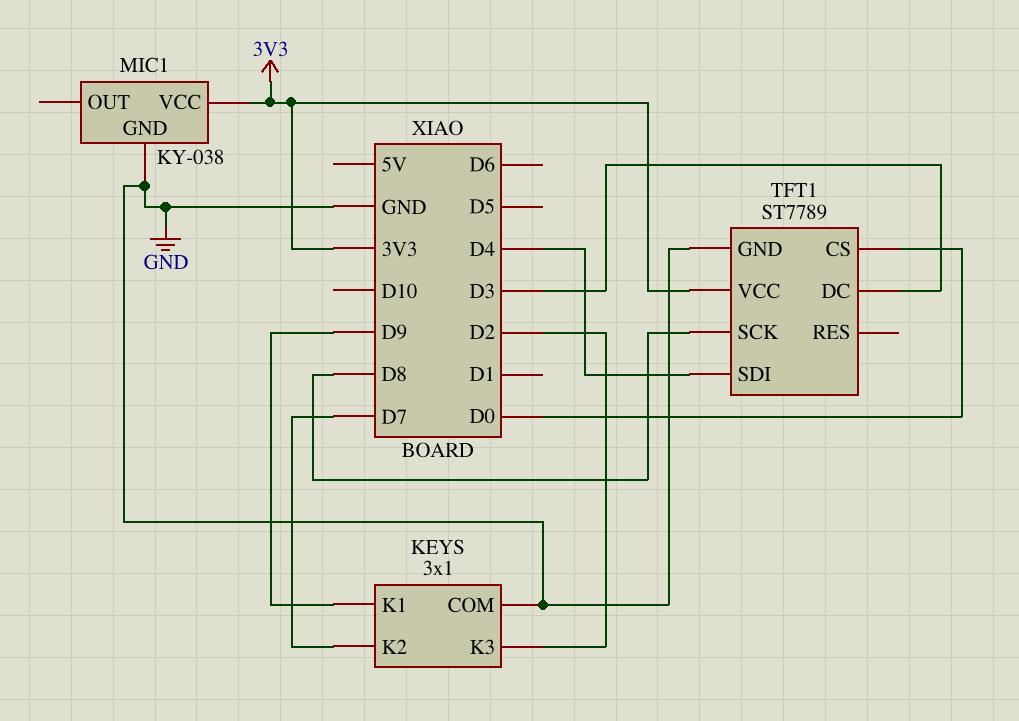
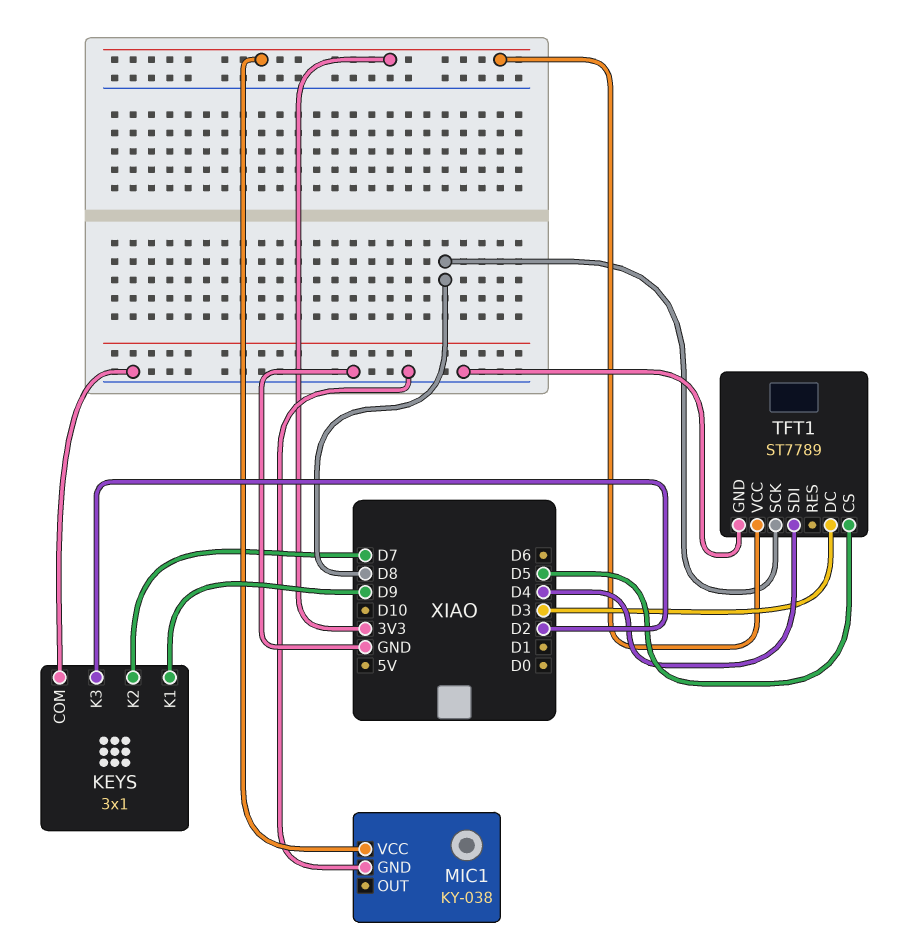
TFT1 pin CS: D0 -> D5

